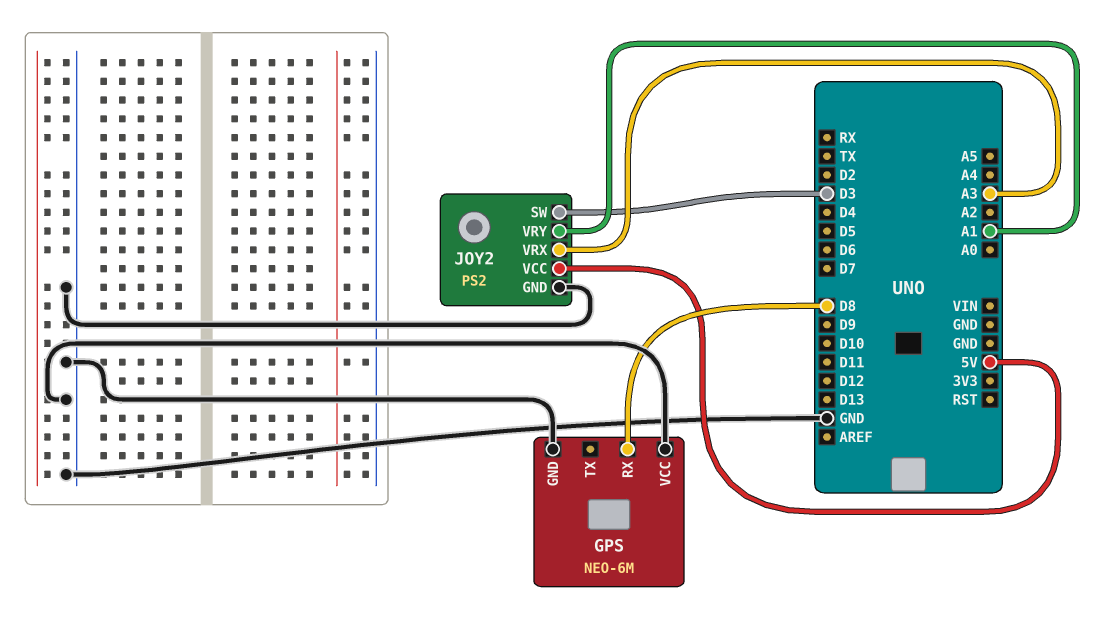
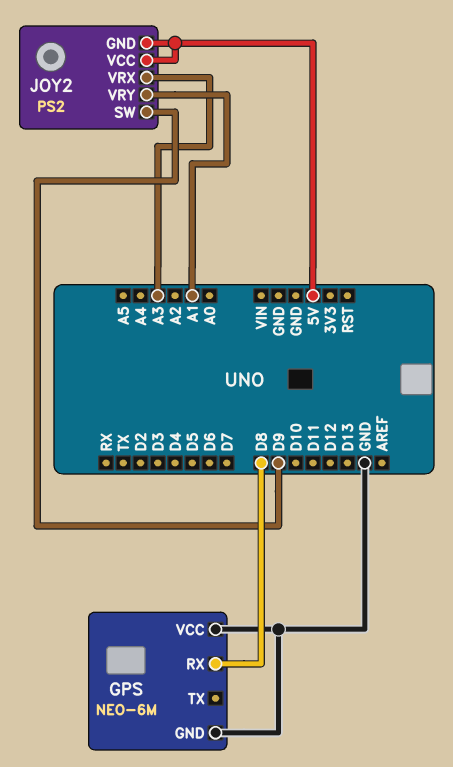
JOY2 pin GND: GND -> 5V
JOY2 pin SW: D3 -> D9

